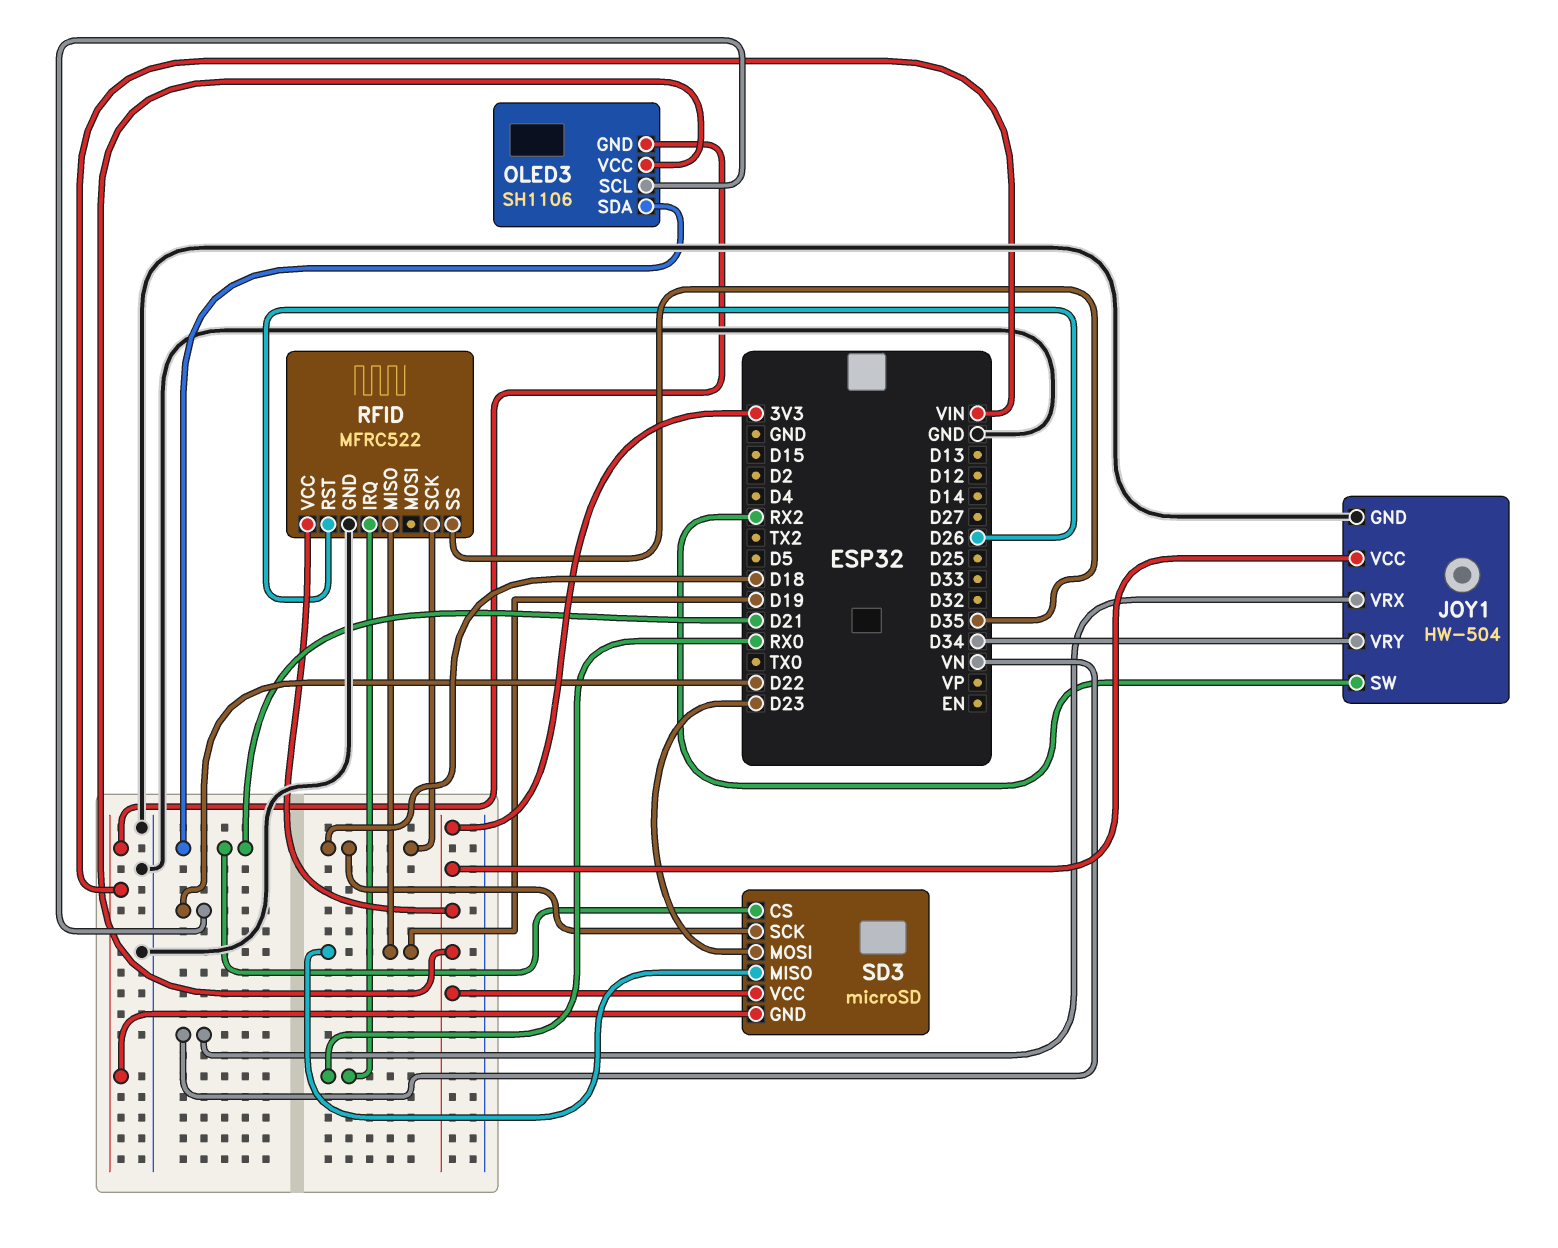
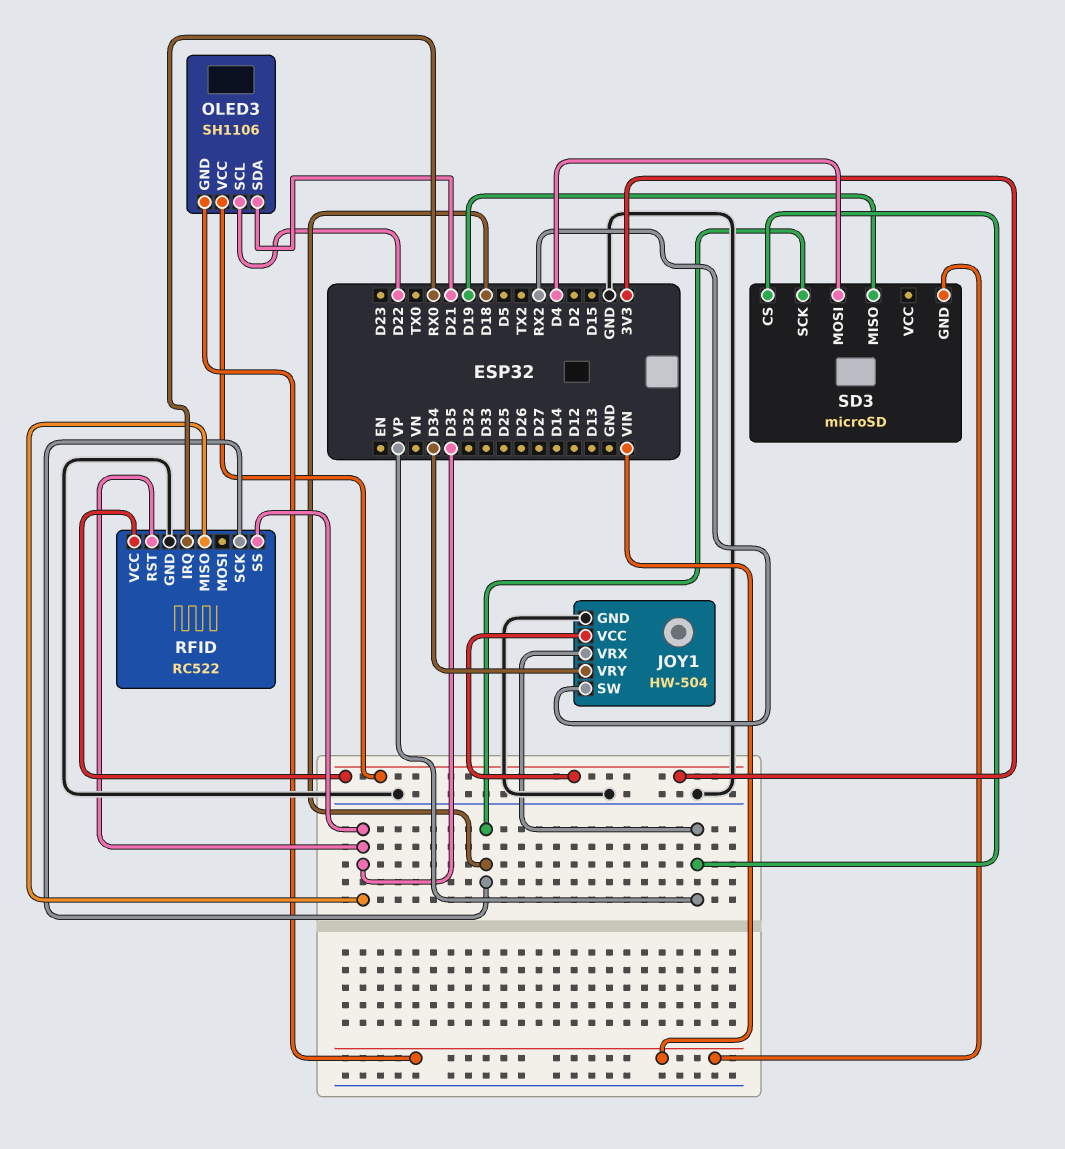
JOY1 pin VRX: VN -> VP
RFID: MFRC522 -> RC522
RFID pin MISO: D19 -> D35
RFID pin RST: D26 -> D35
SD3 pin CS: D21 -> VP
SD3 pin MOSI: D23 -> D4
SD3 pin VCC: 3V3 -> none

